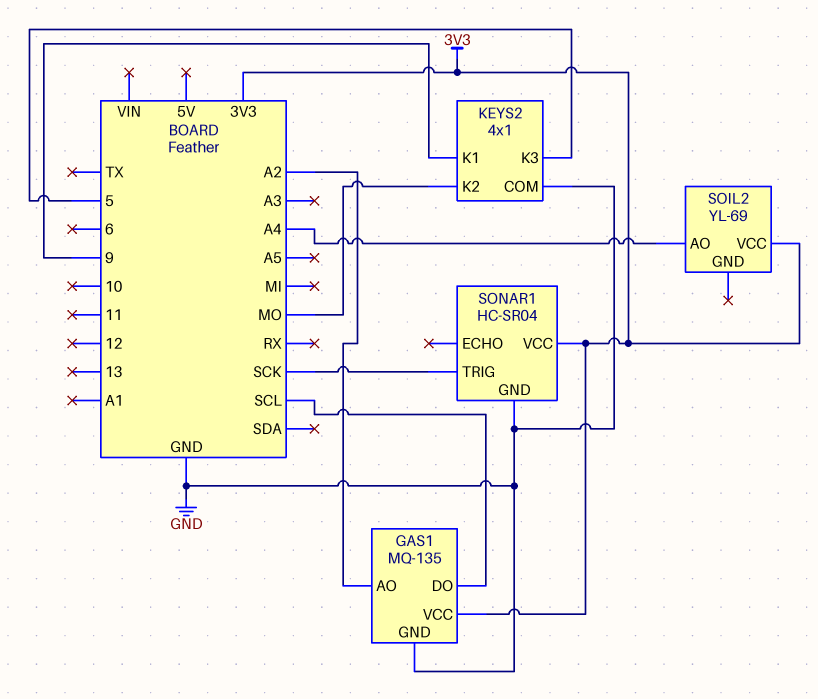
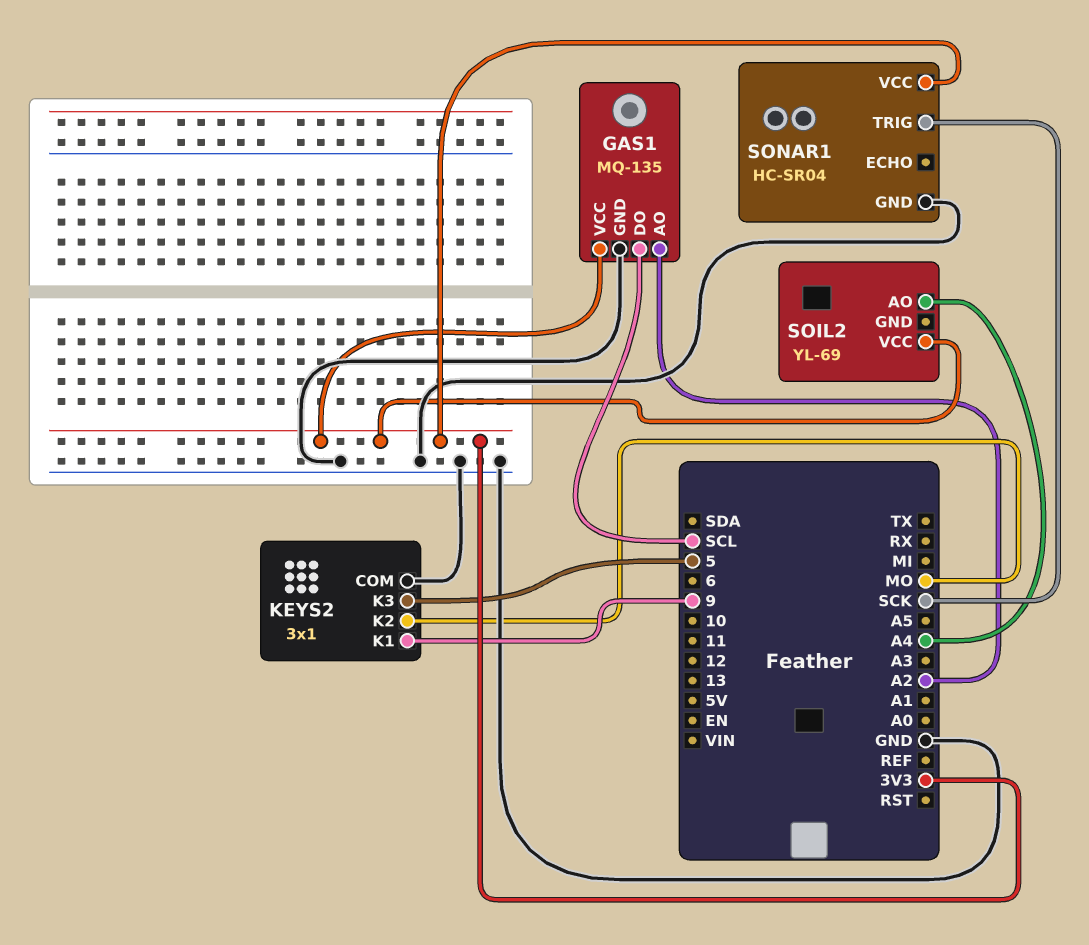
KEYS2: 4x1 -> 3x1

